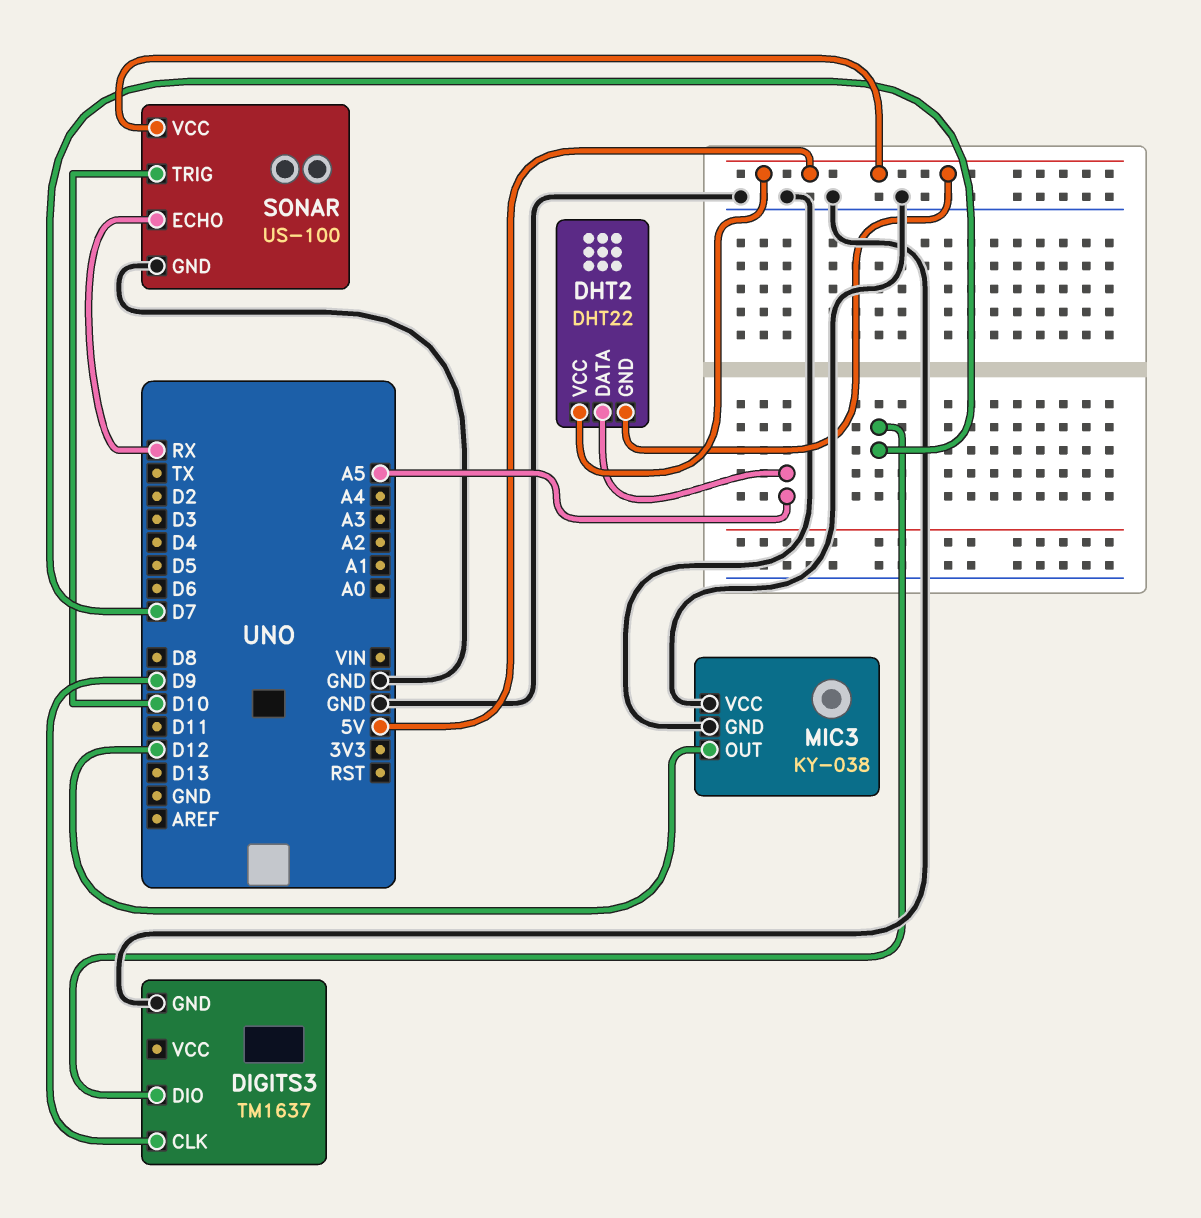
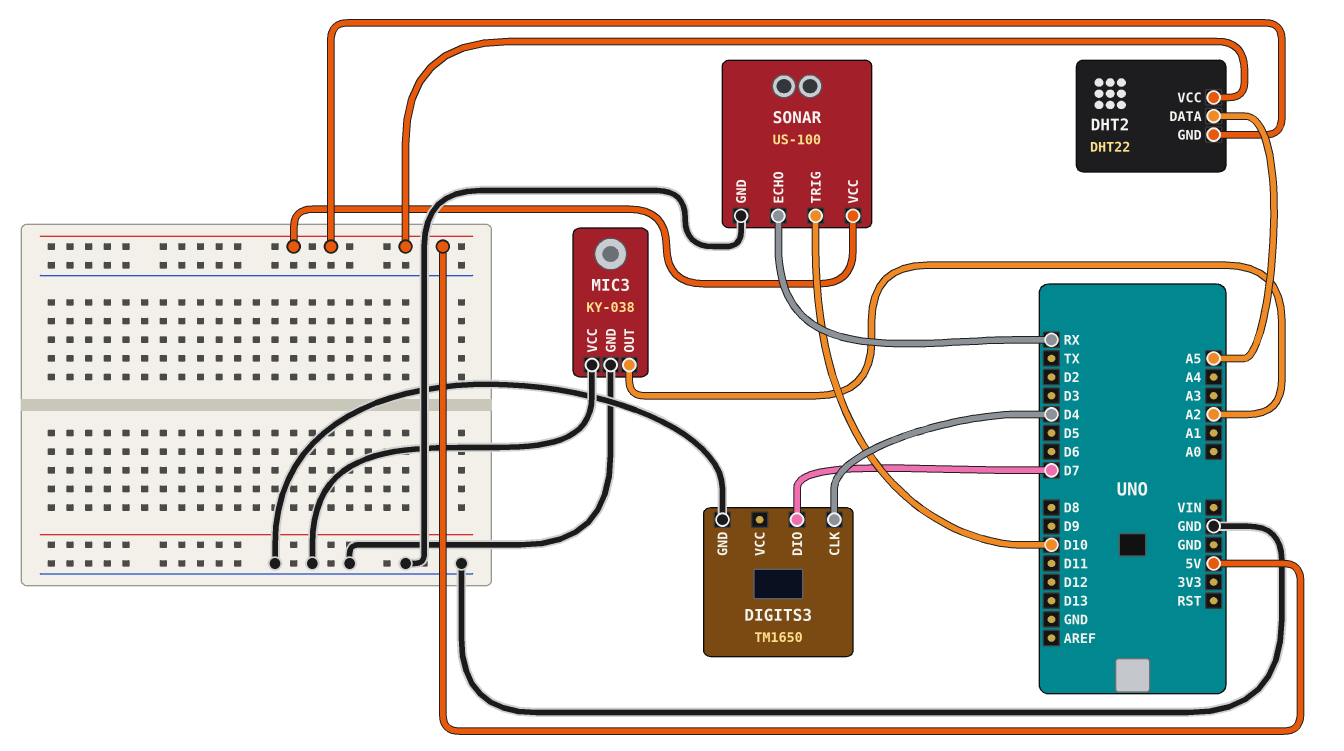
DIGITS3: TM1637 -> TM1650
DIGITS3 pin CLK: D9 -> D4
MIC3 pin OUT: D12 -> A2

